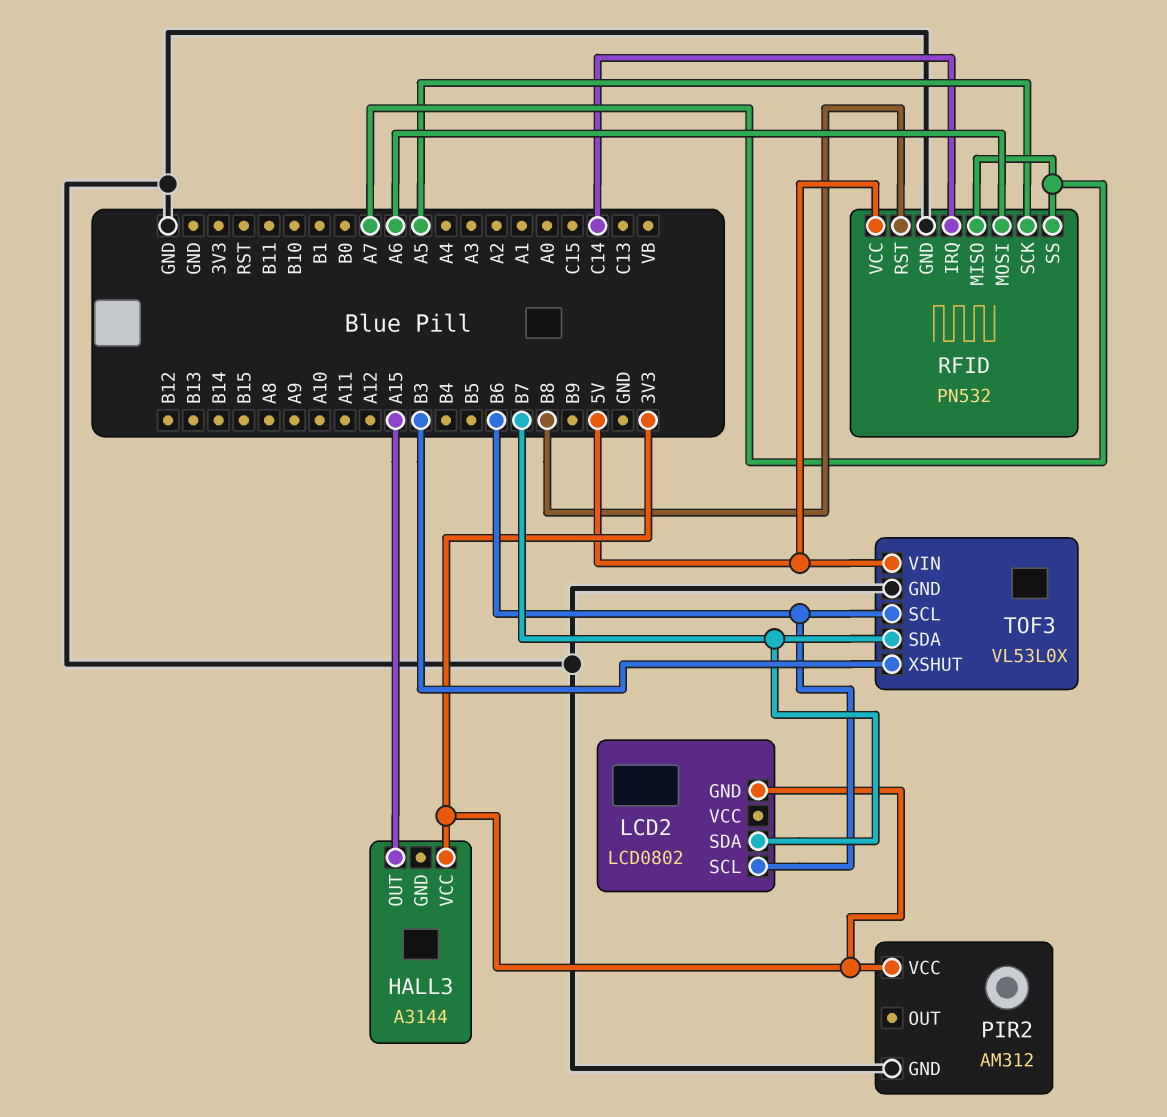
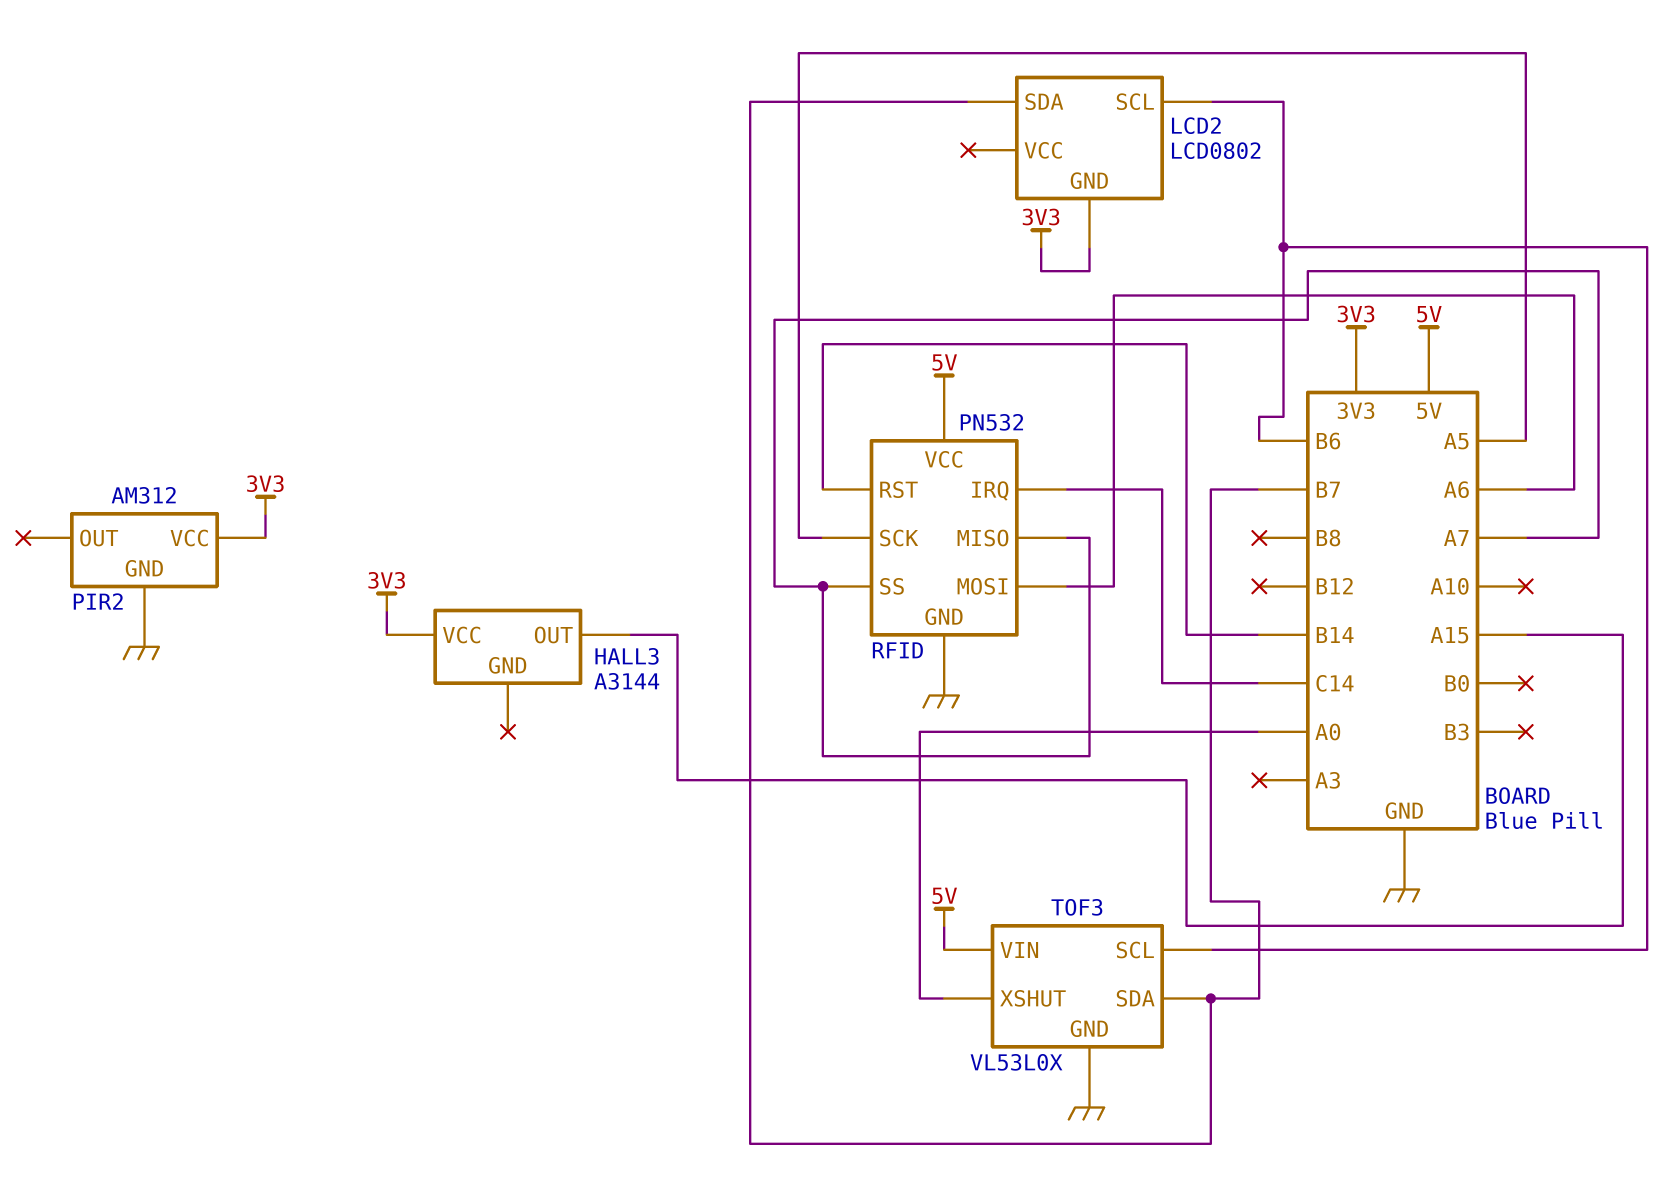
RFID pin RST: B8 -> B14
TOF3 pin XSHUT: B3 -> A0

